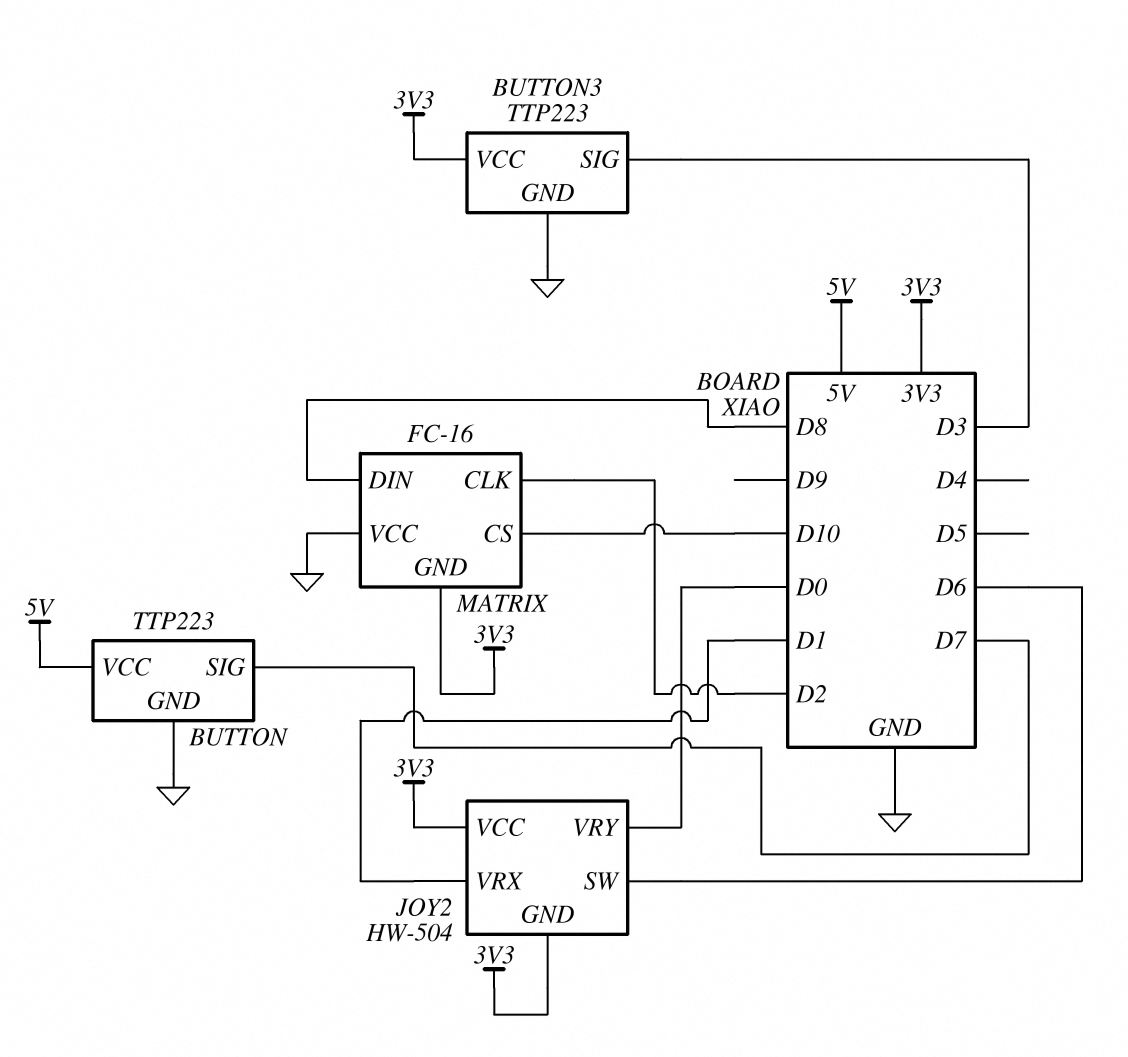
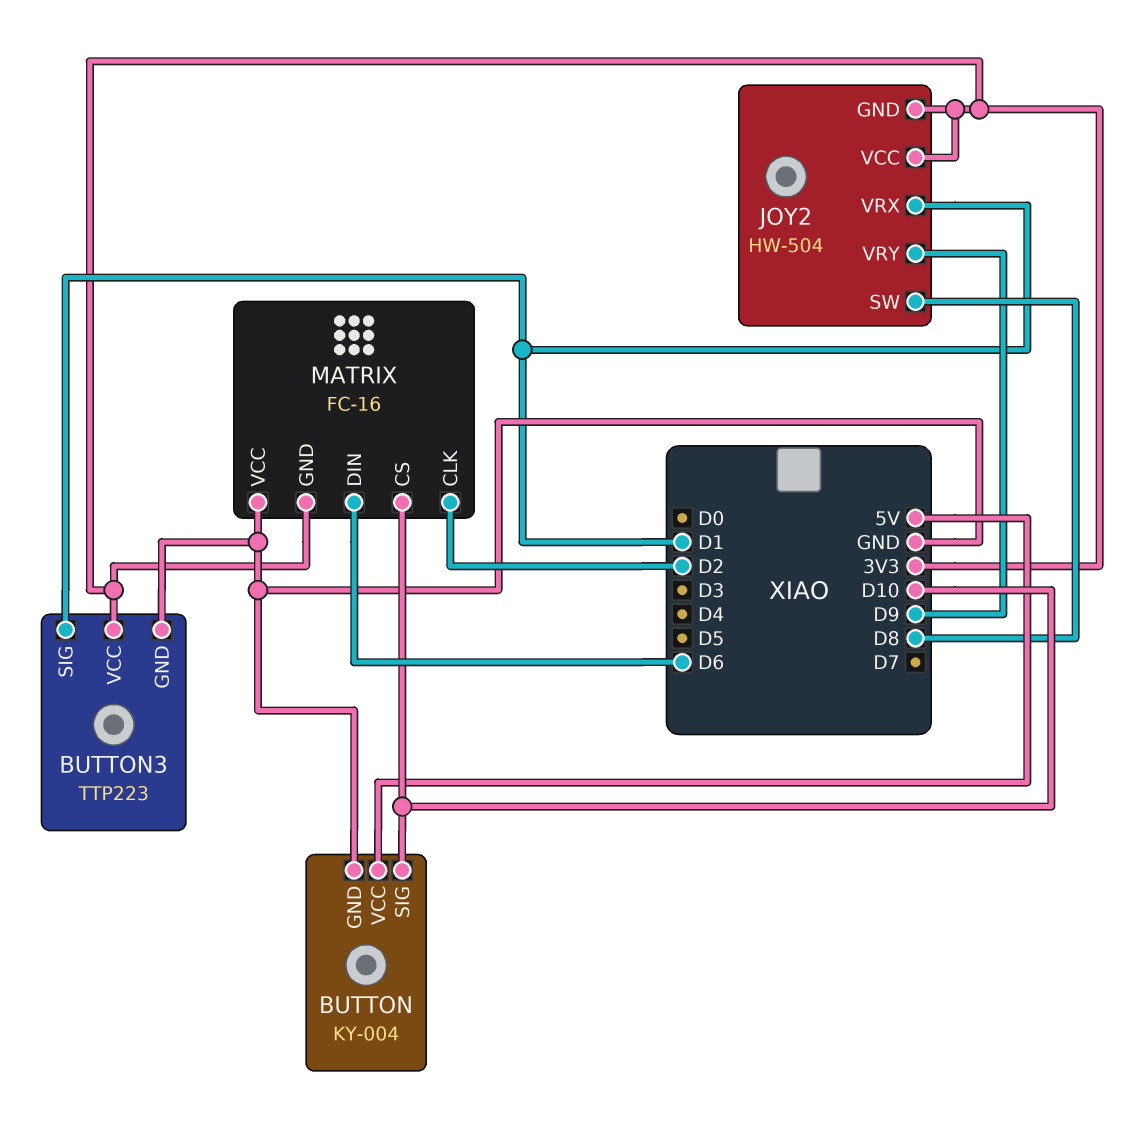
BUTTON: TTP223 -> KY-004
BUTTON pin SIG: D7 -> D10
BUTTON3 pin SIG: D3 -> D1
JOY2 pin SW: D6 -> D8
JOY2 pin VRY: D0 -> D9
MATRIX pin DIN: D8 -> D6

